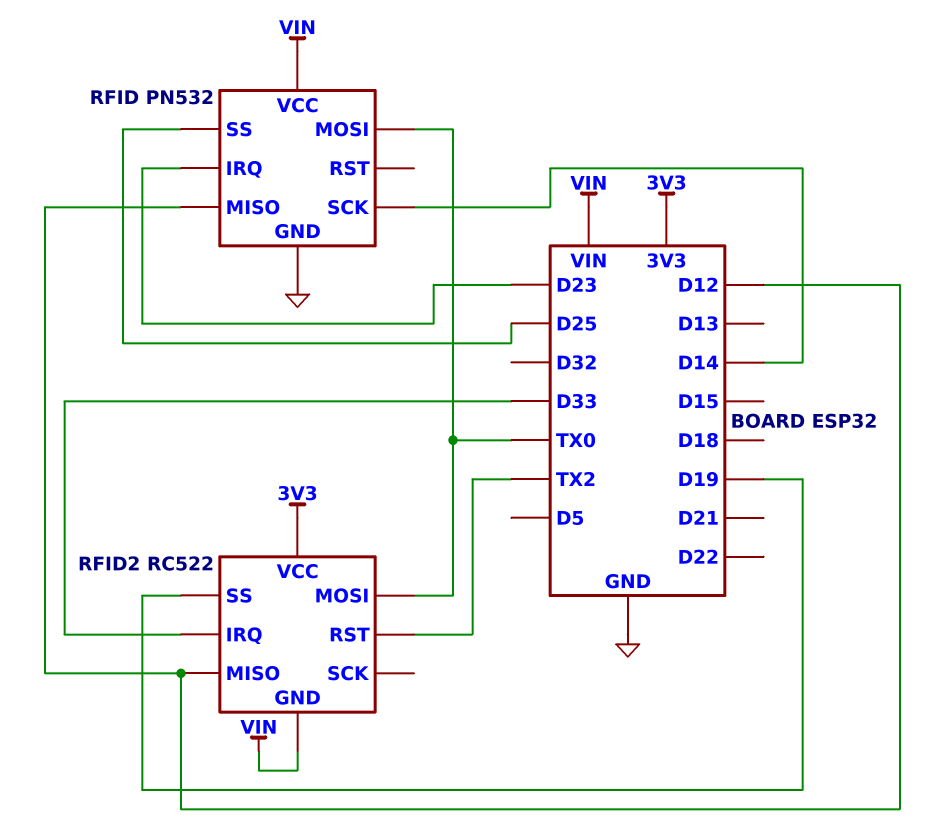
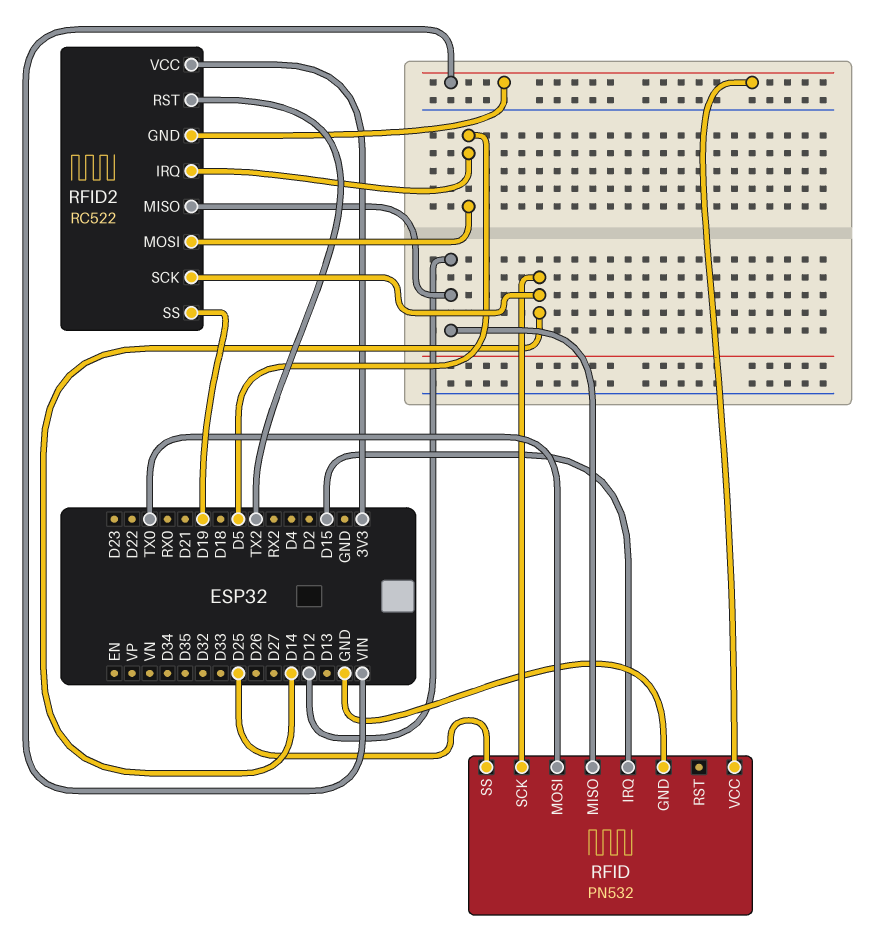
RFID pin IRQ: D23 -> D15
RFID2 pin IRQ: D33 -> D5
RFID2 pin MOSI: TX0 -> D5
RFID2 pin SCK: none -> D14

